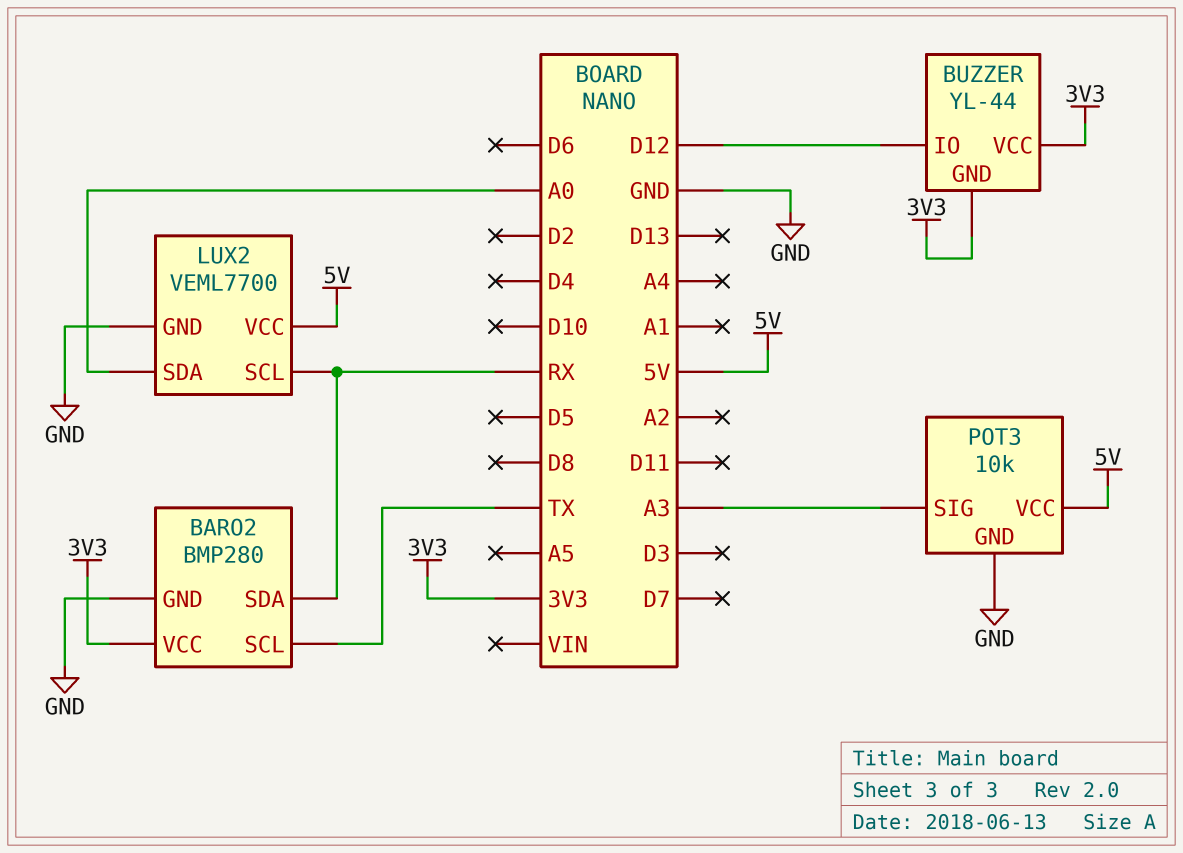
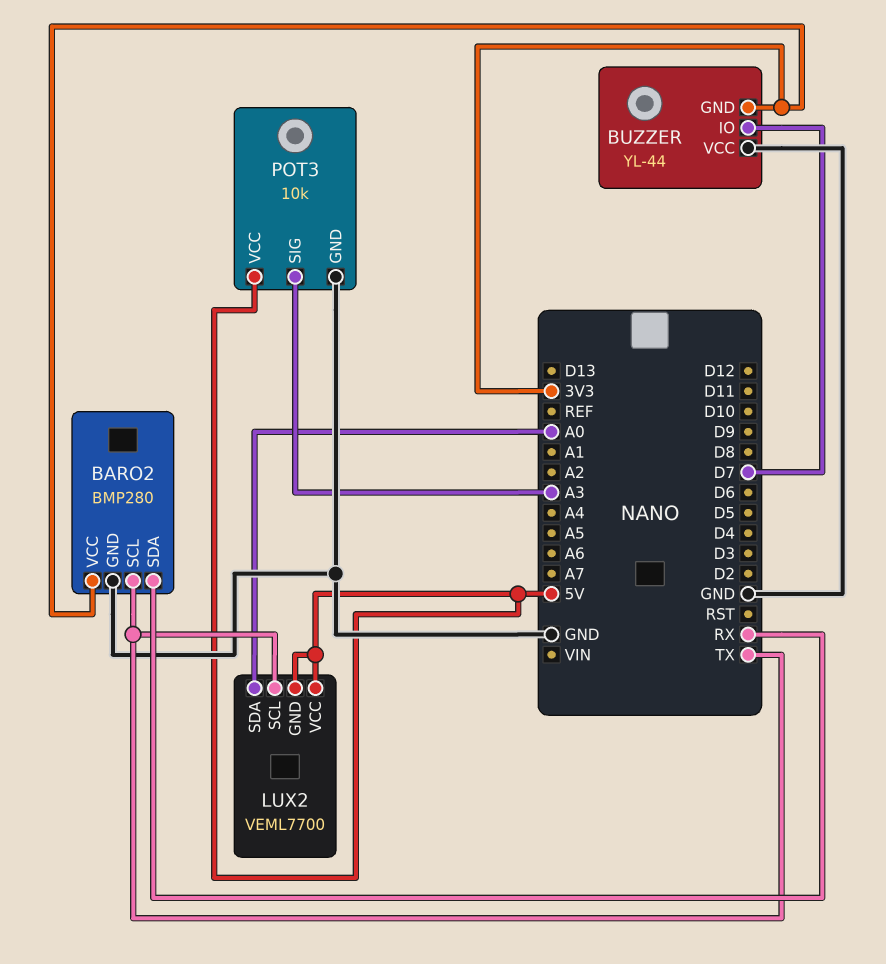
BUZZER pin IO: D12 -> D7
BUZZER pin VCC: 3V3 -> GND
LUX2 pin GND: GND -> 5V
LUX2 pin SCL: RX -> TX

